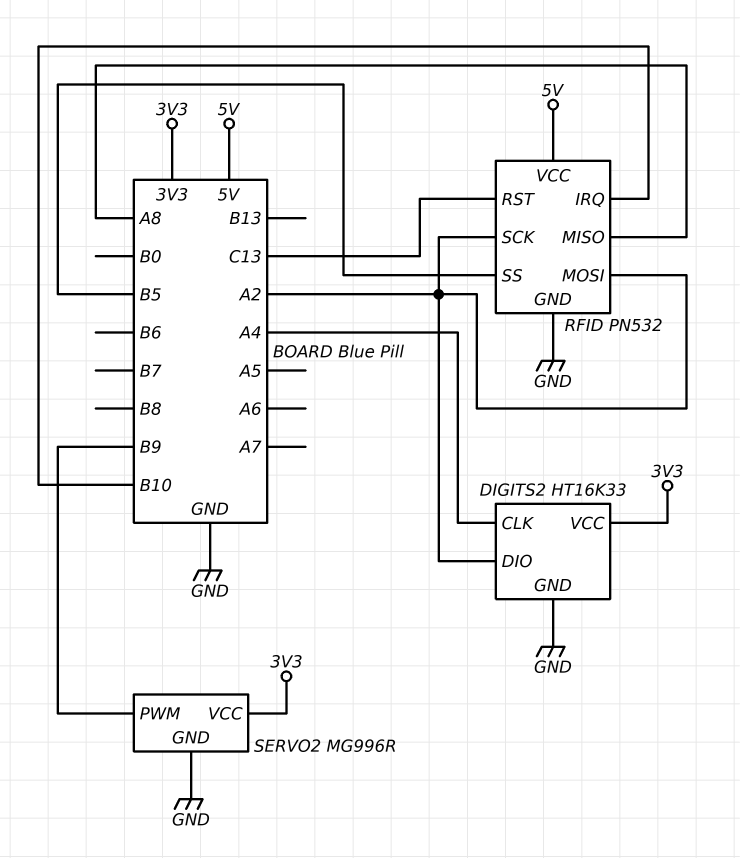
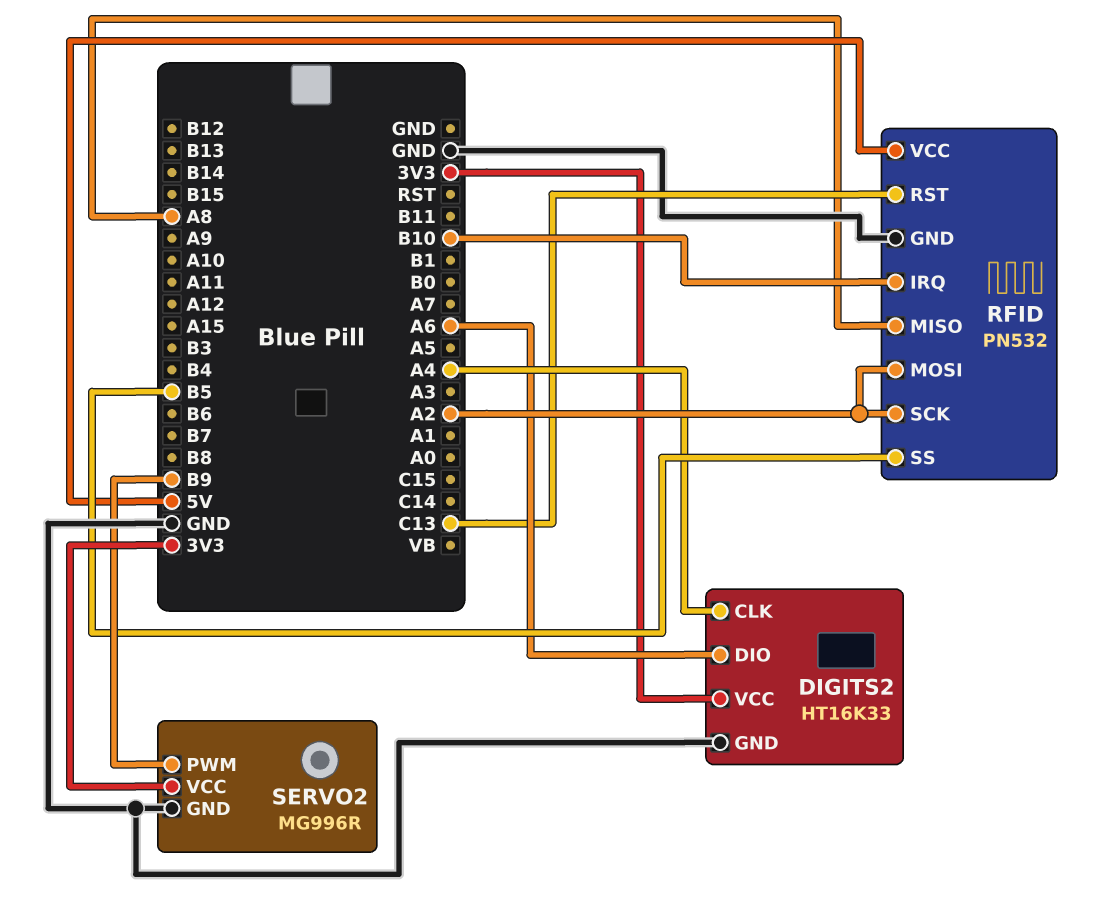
DIGITS2 pin DIO: A2 -> A6

